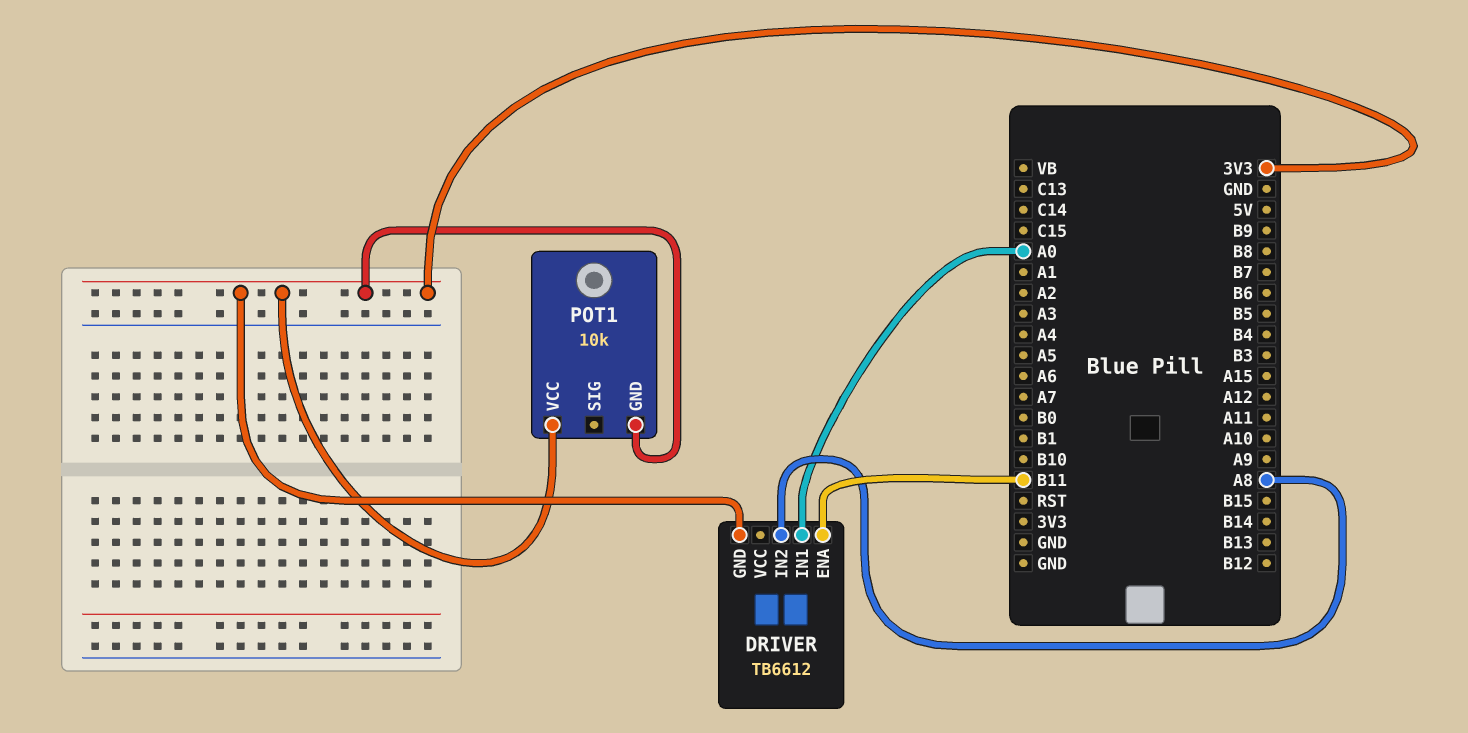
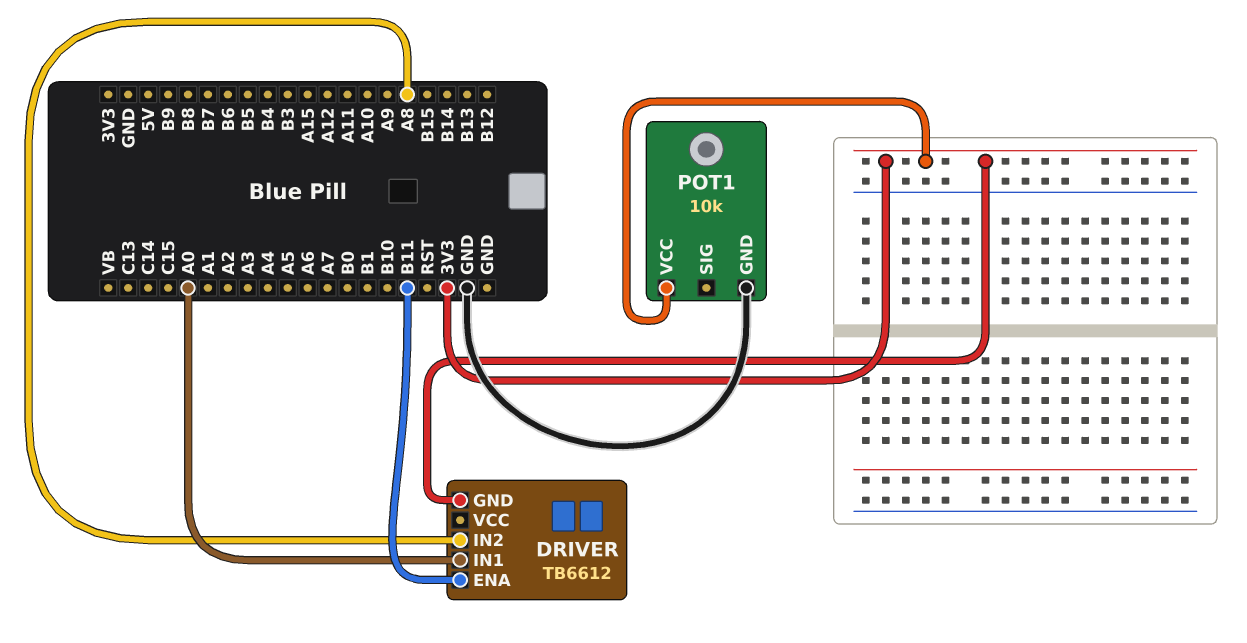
POT1 pin GND: 3V3 -> GND

